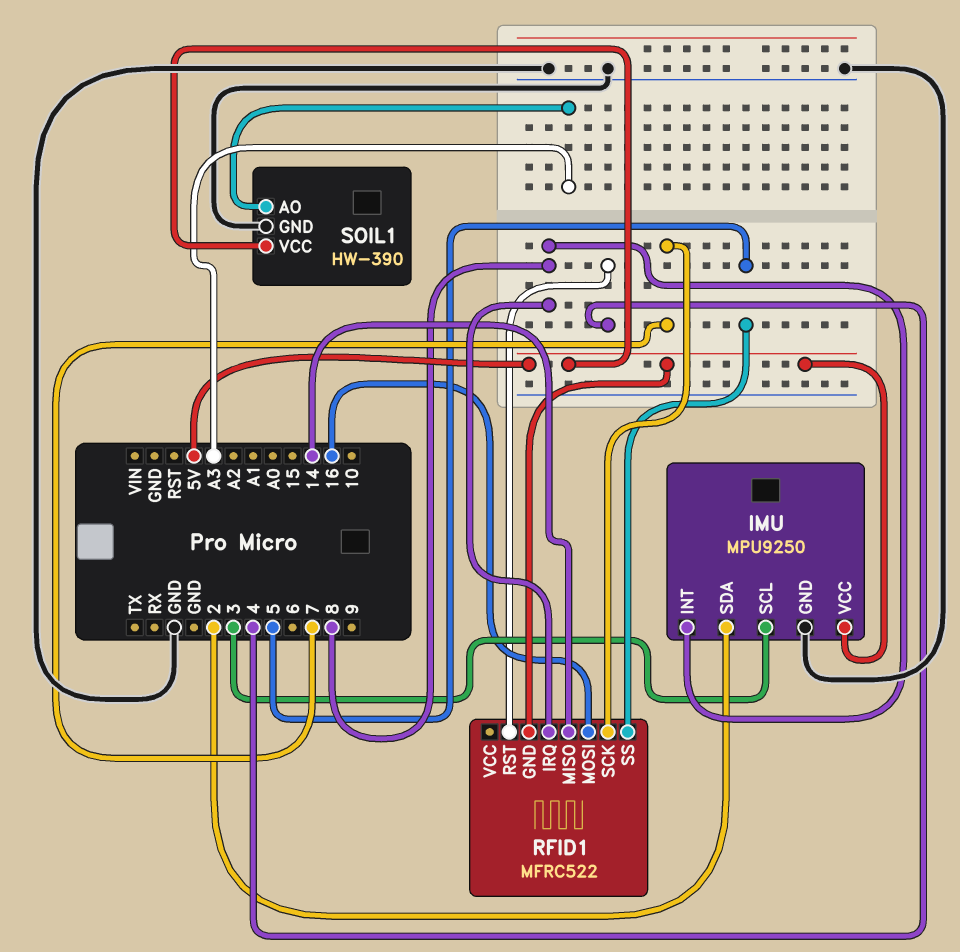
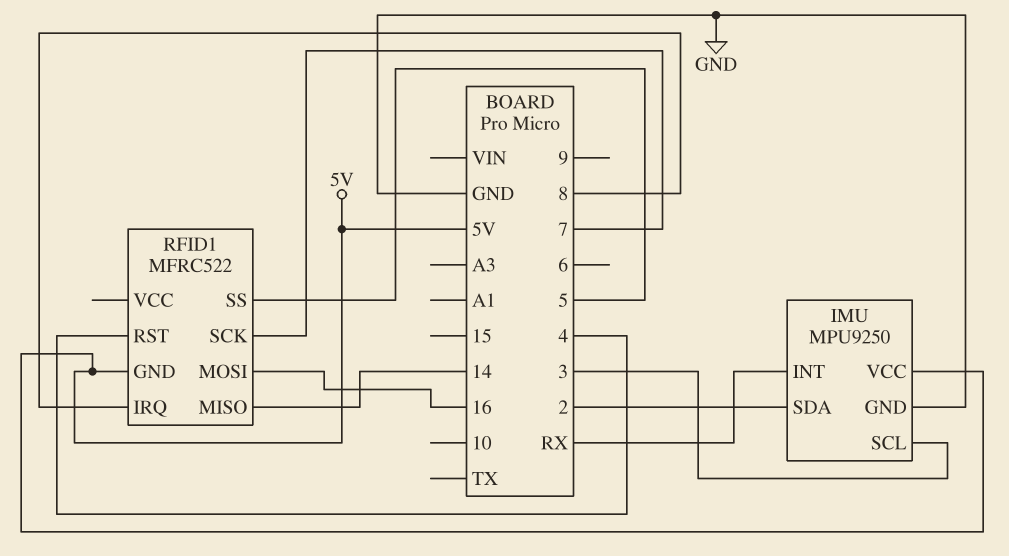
IMU pin INT: 8 -> RX
SOIL1: HW-390 -> none
SOIL1 pin AO: A3 -> none
SOIL1 pin GND: GND -> none
SOIL1 pin VCC: 5V -> none

